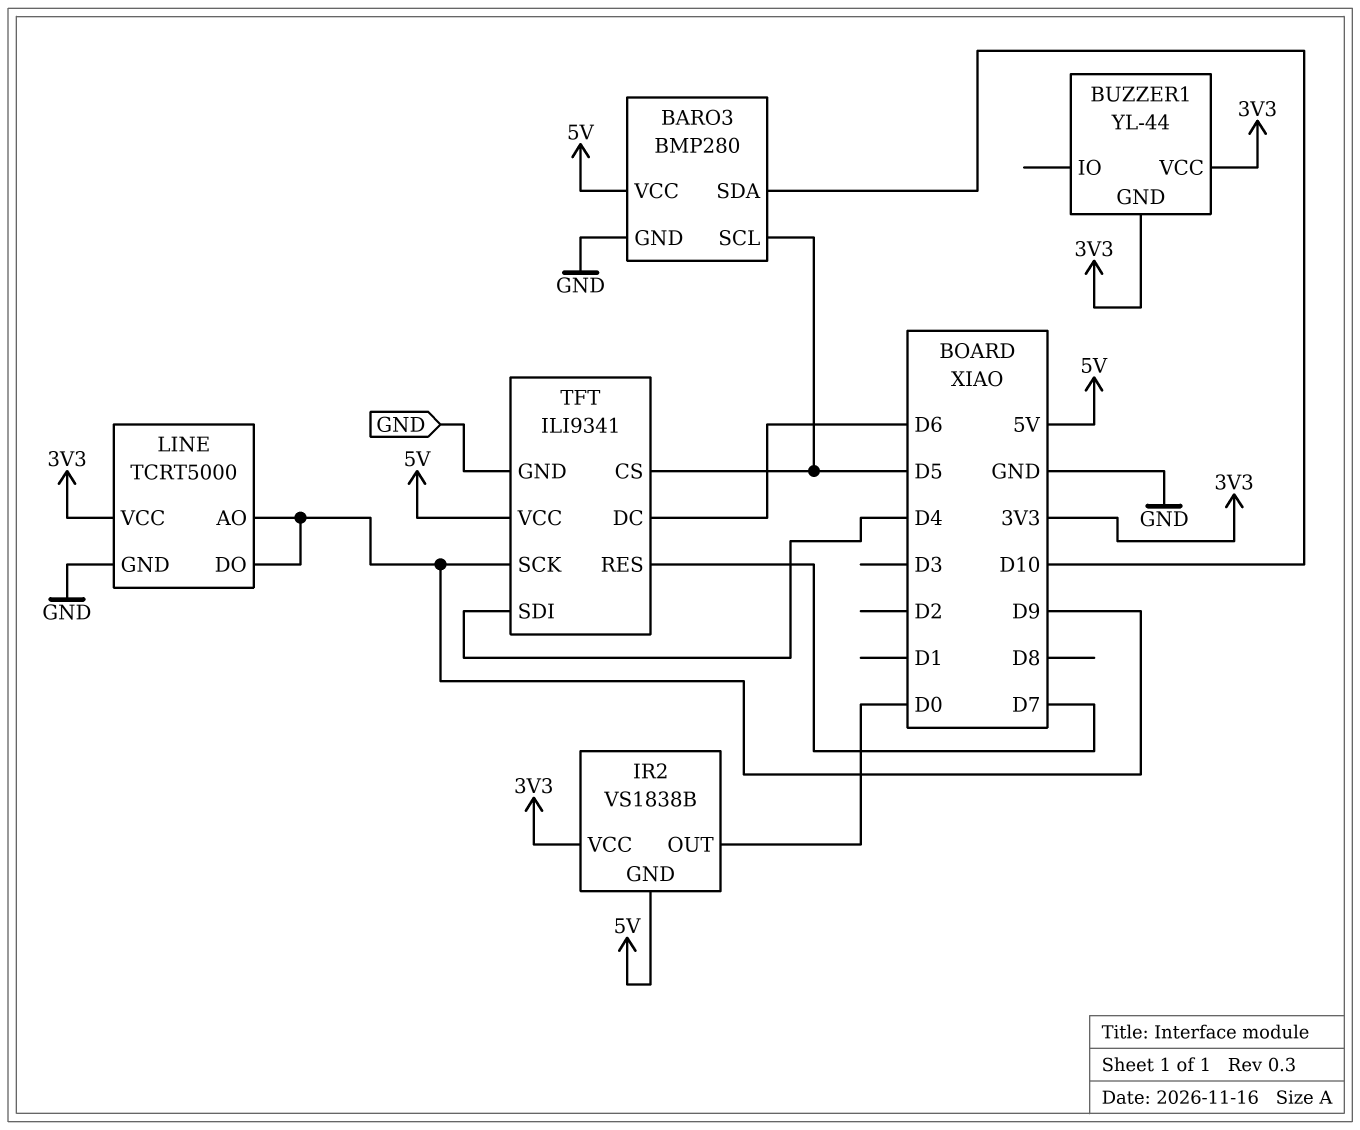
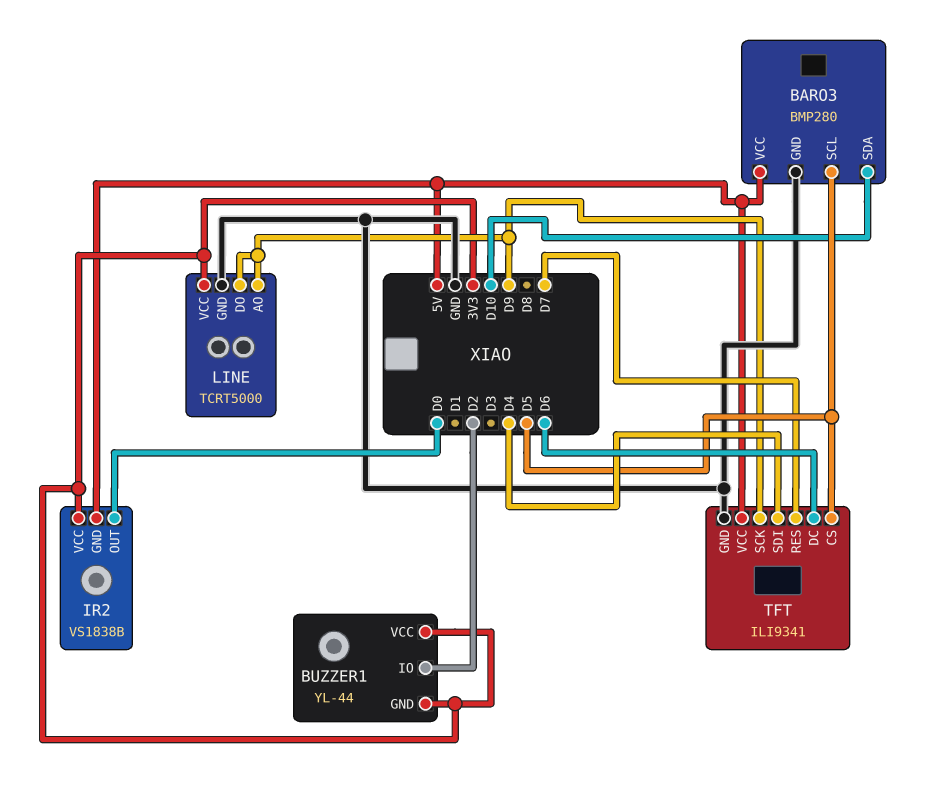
BUZZER1 pin IO: none -> D2

